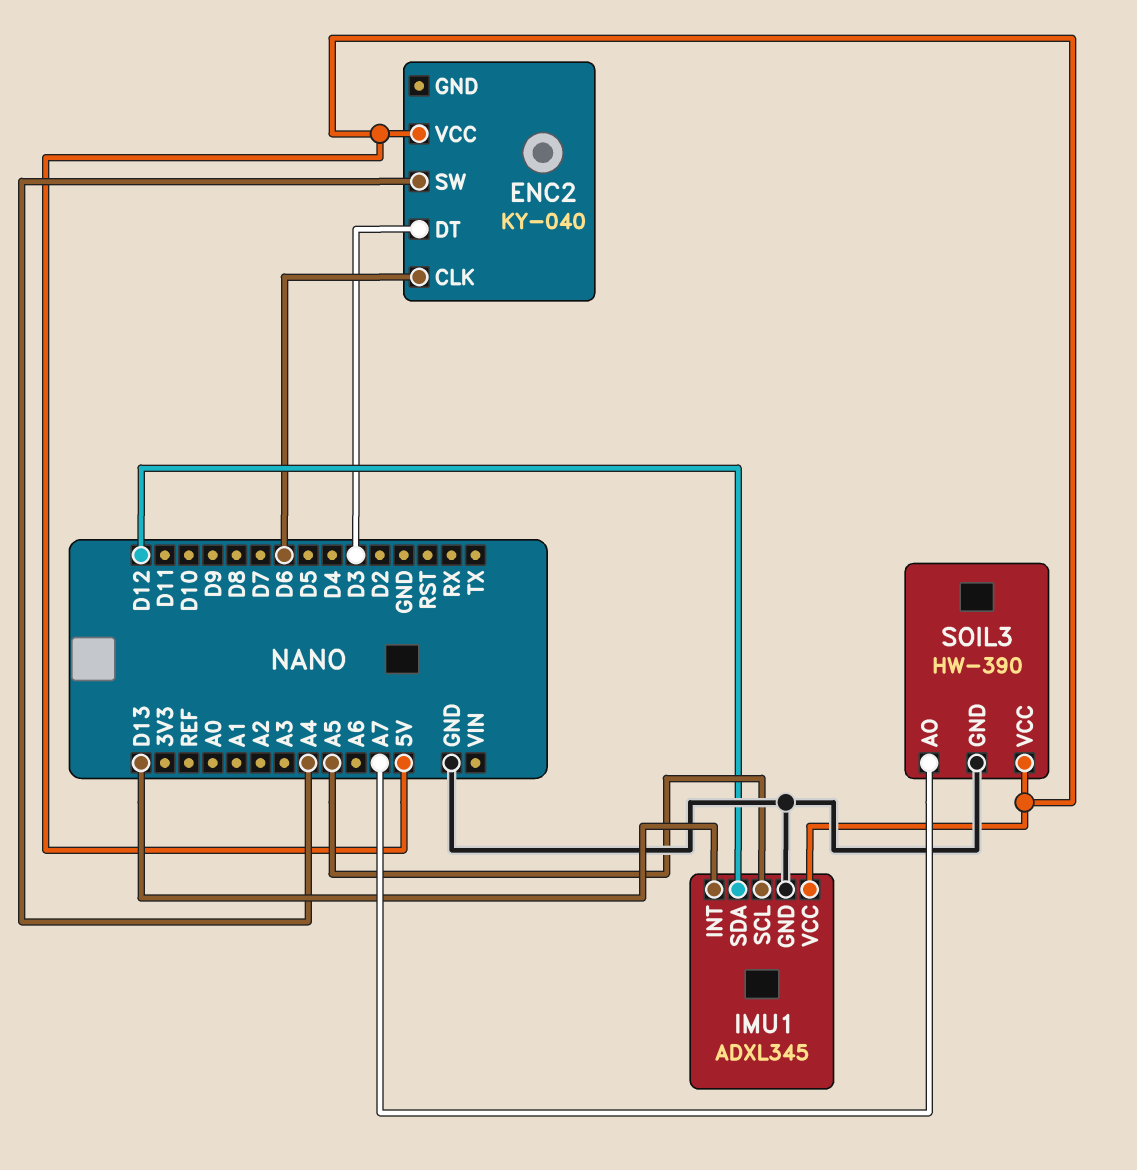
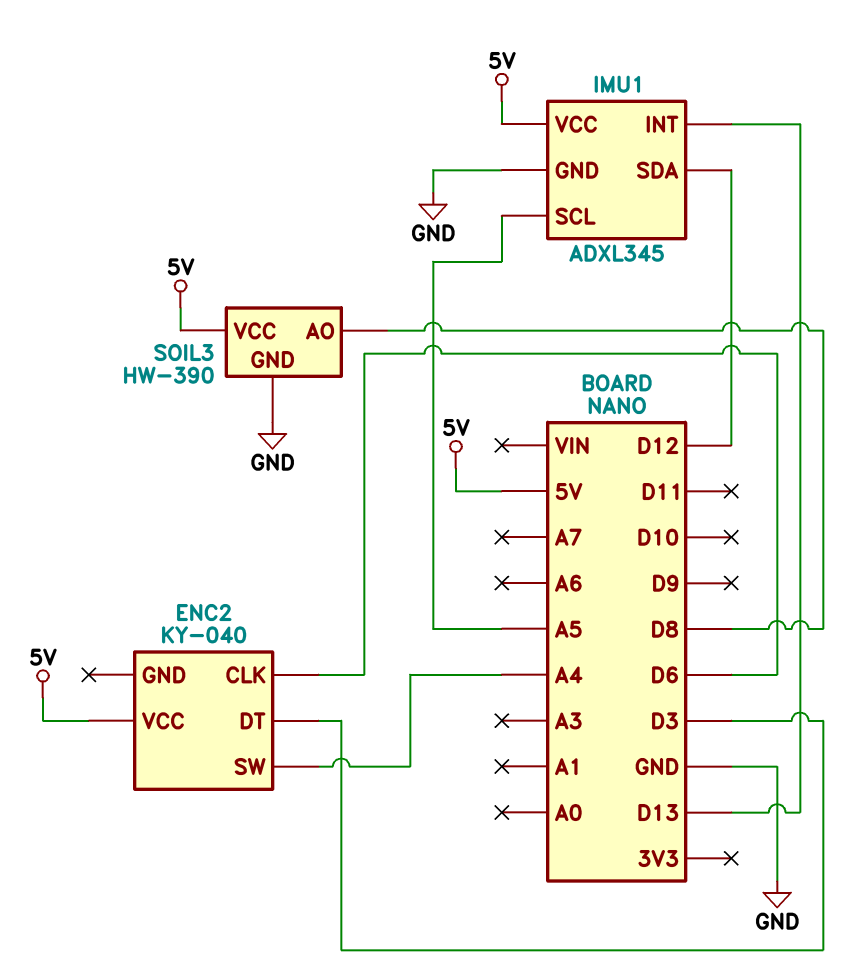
SOIL3 pin AO: A7 -> D8

